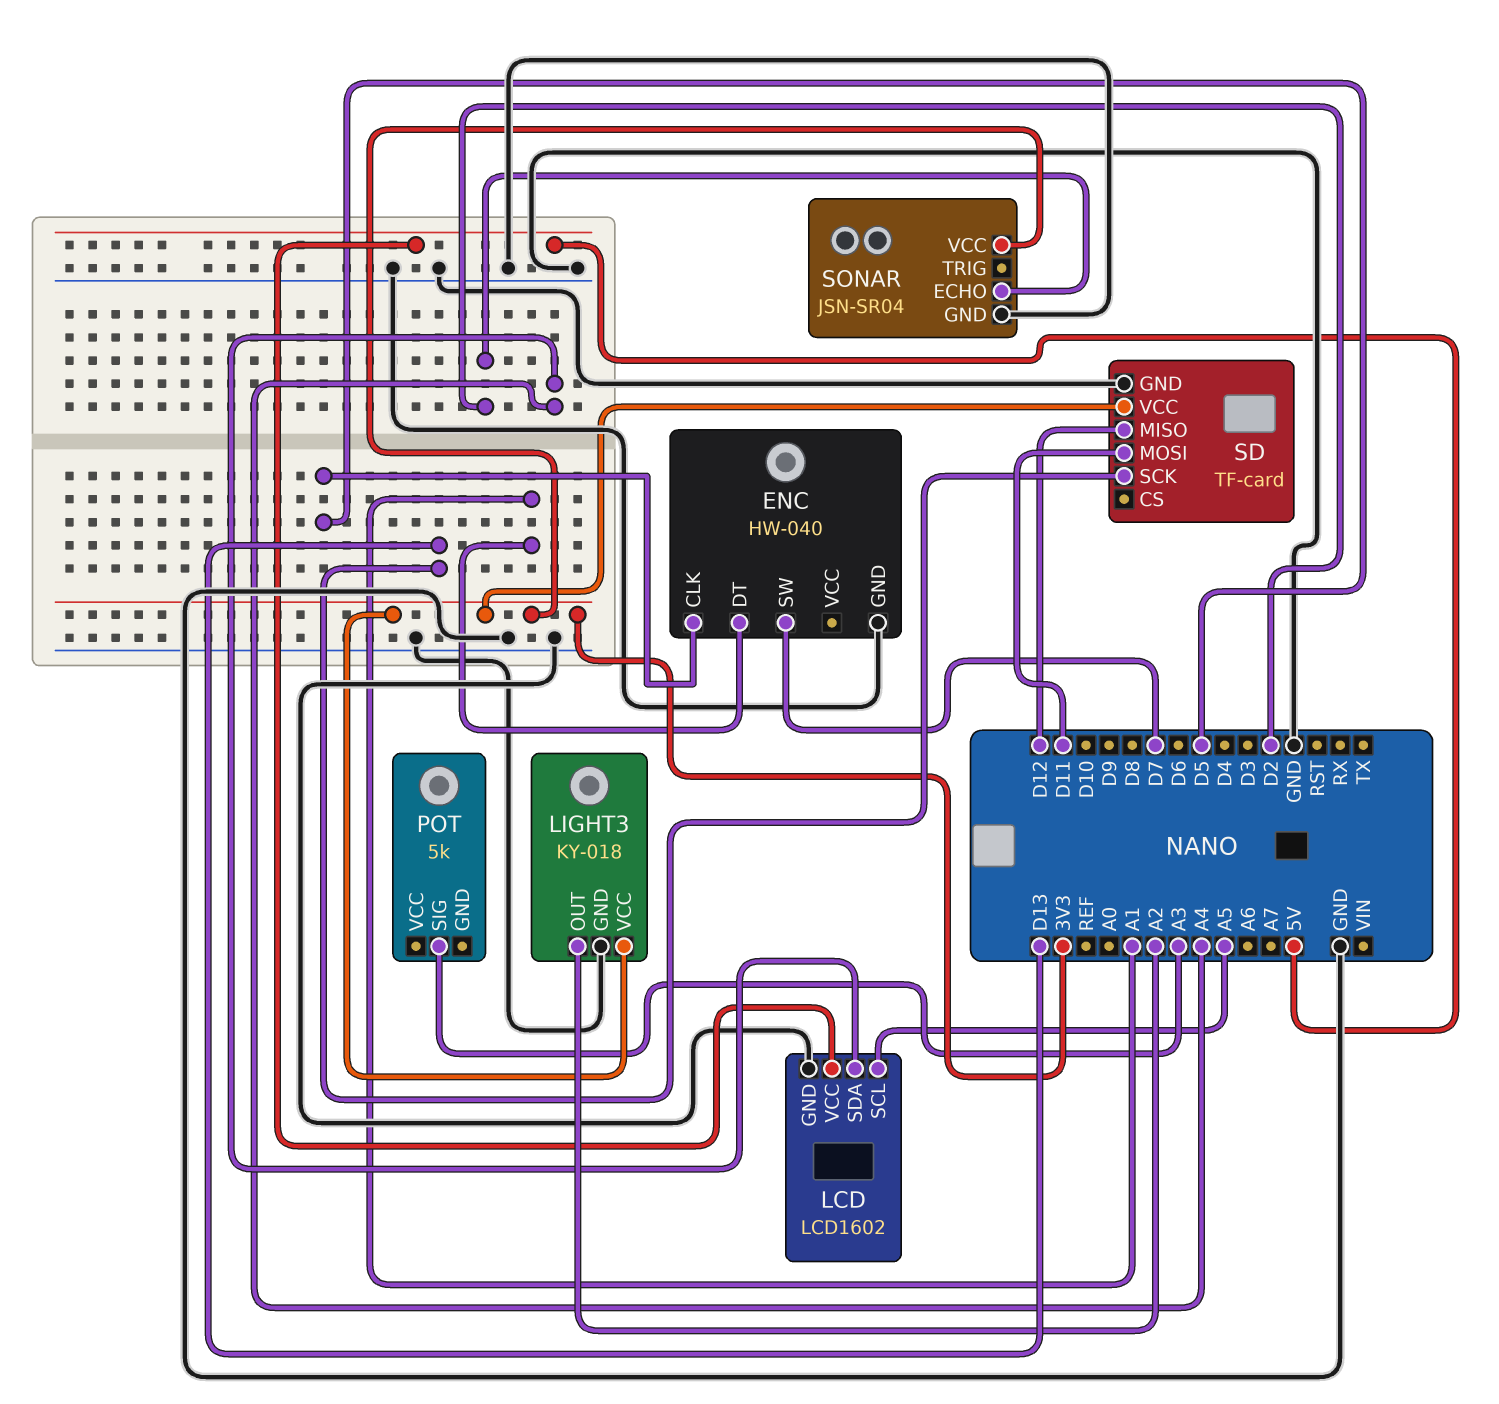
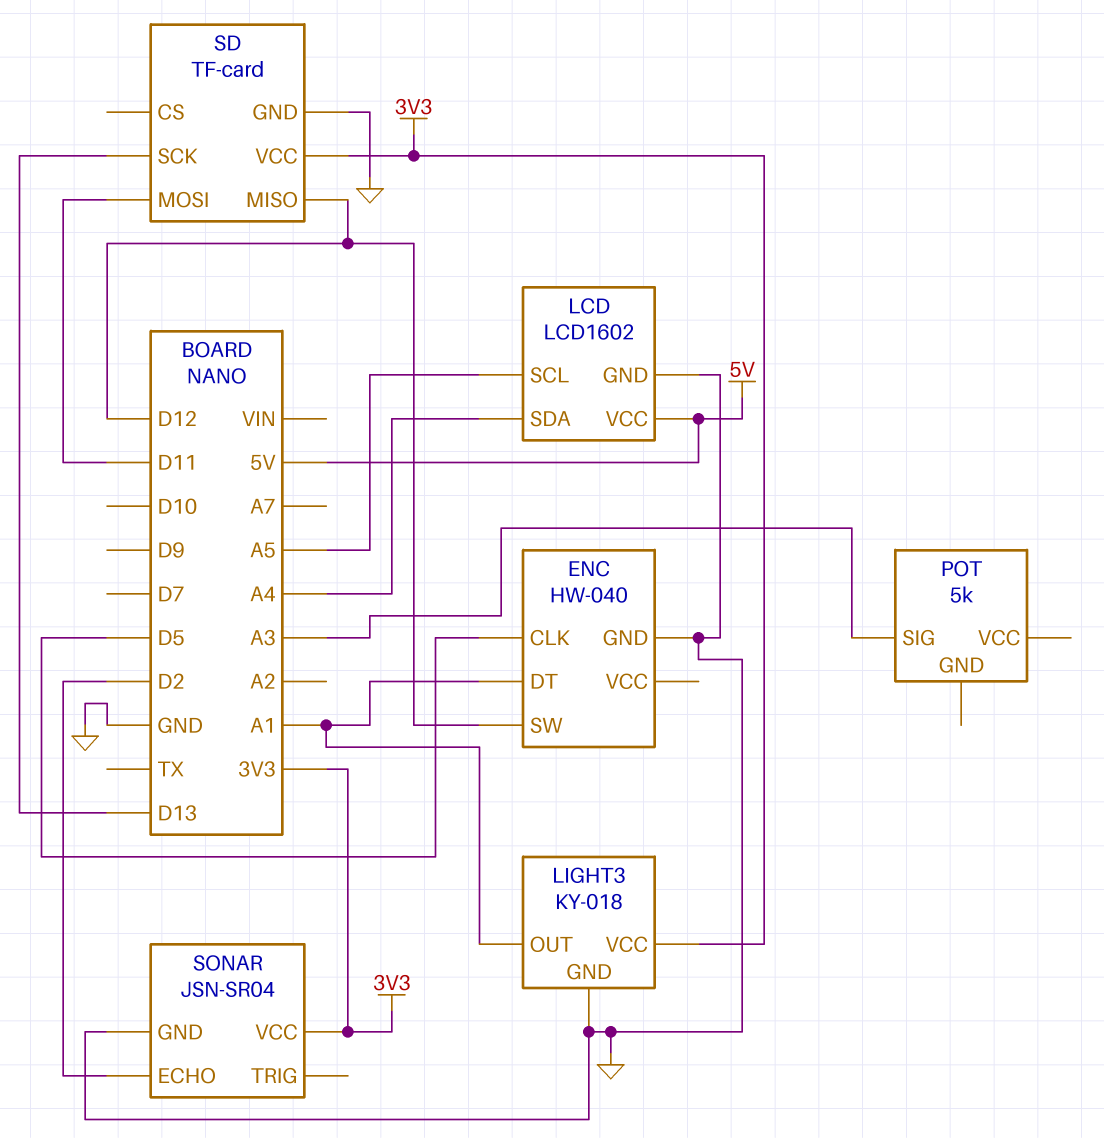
ENC pin SW: D7 -> D12
LIGHT3 pin OUT: A2 -> A1

